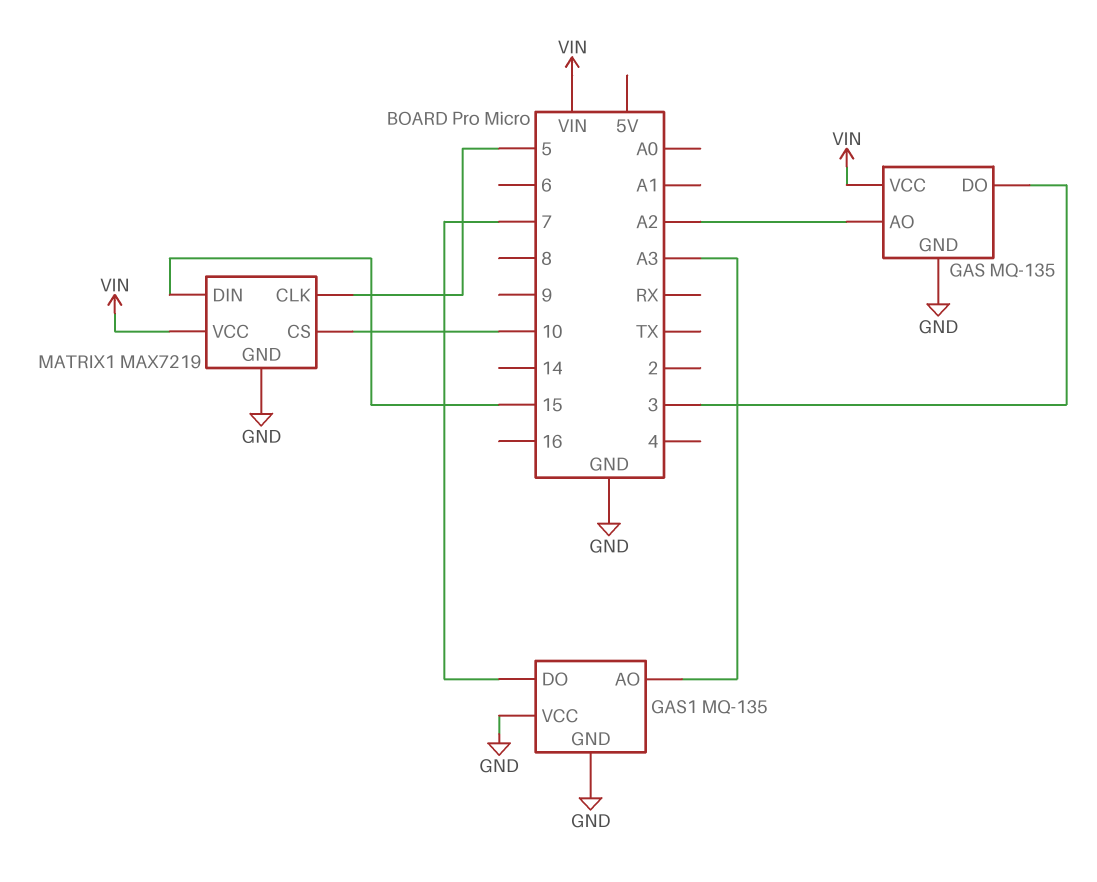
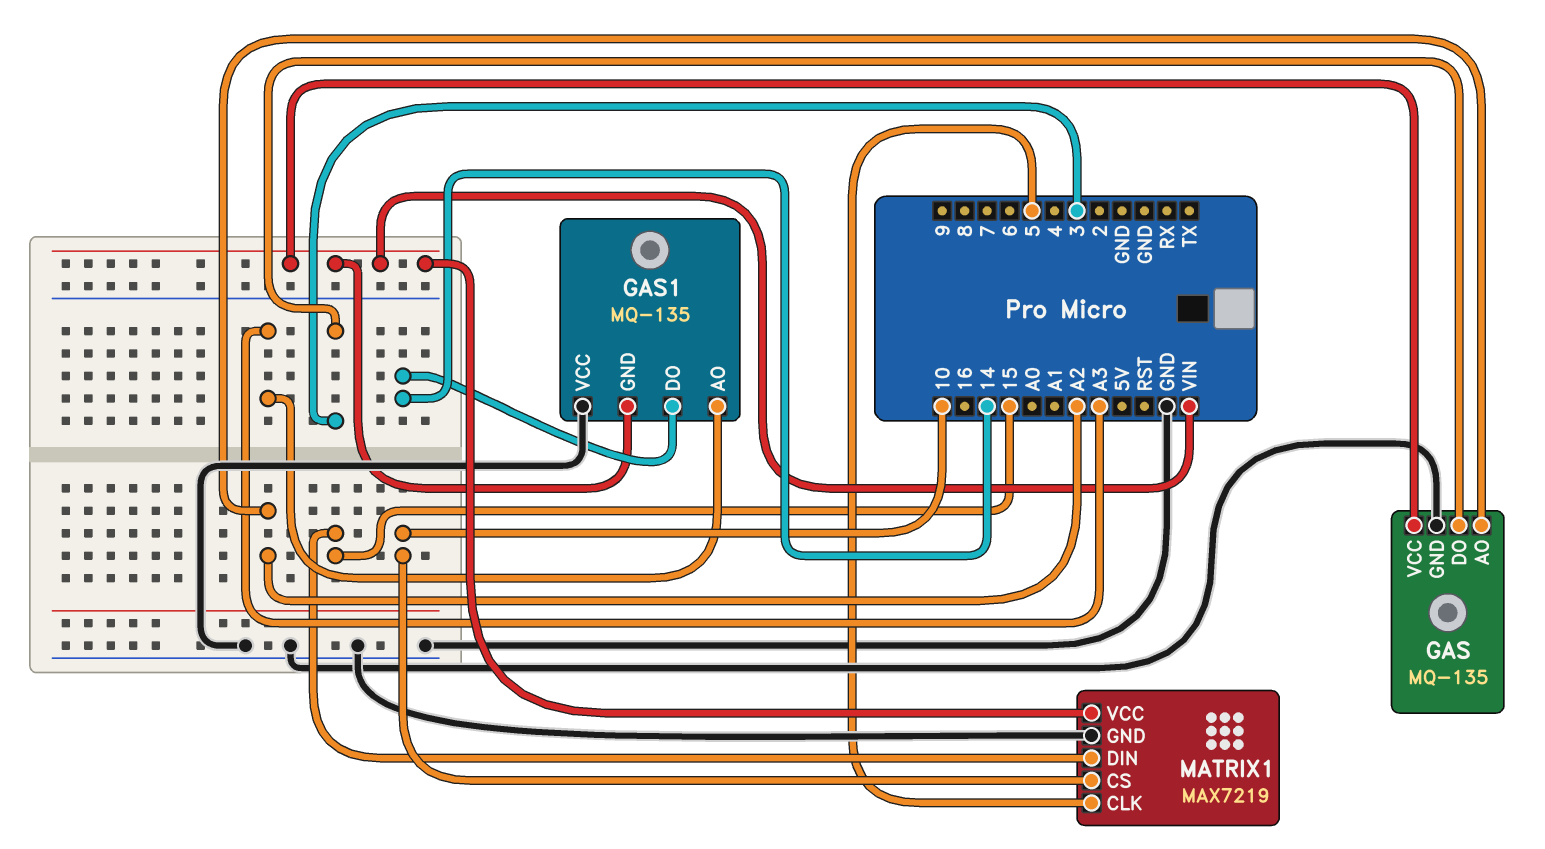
GAS1 pin DO: 7 -> 14
GAS1 pin GND: GND -> VIN

